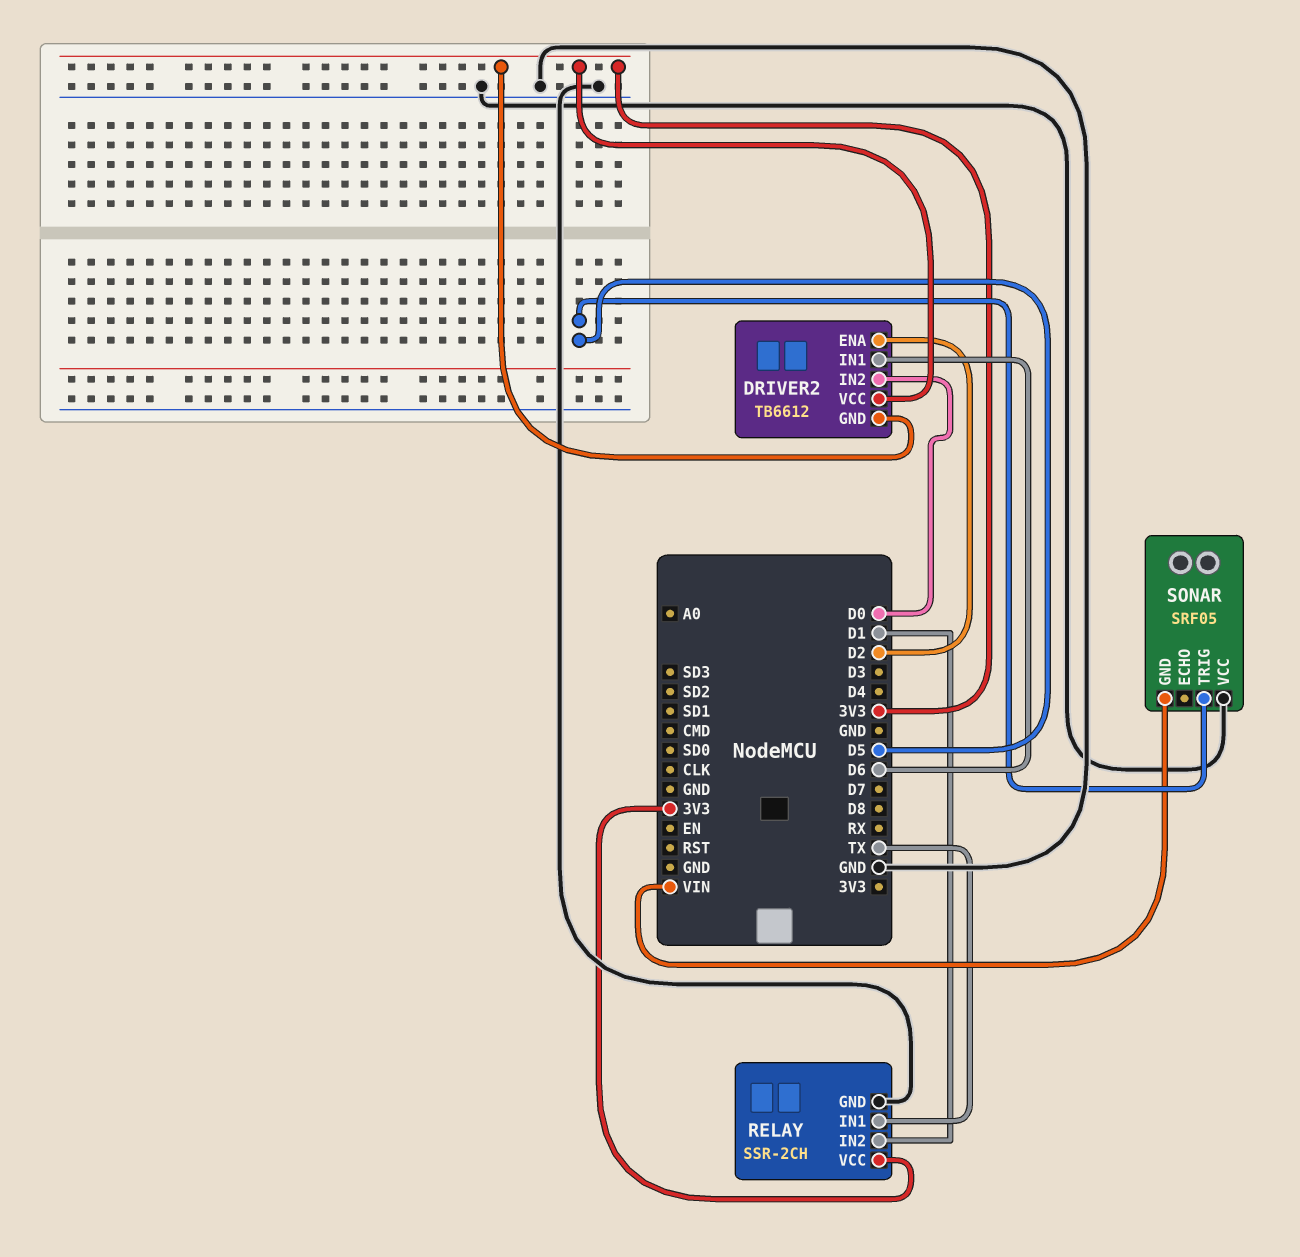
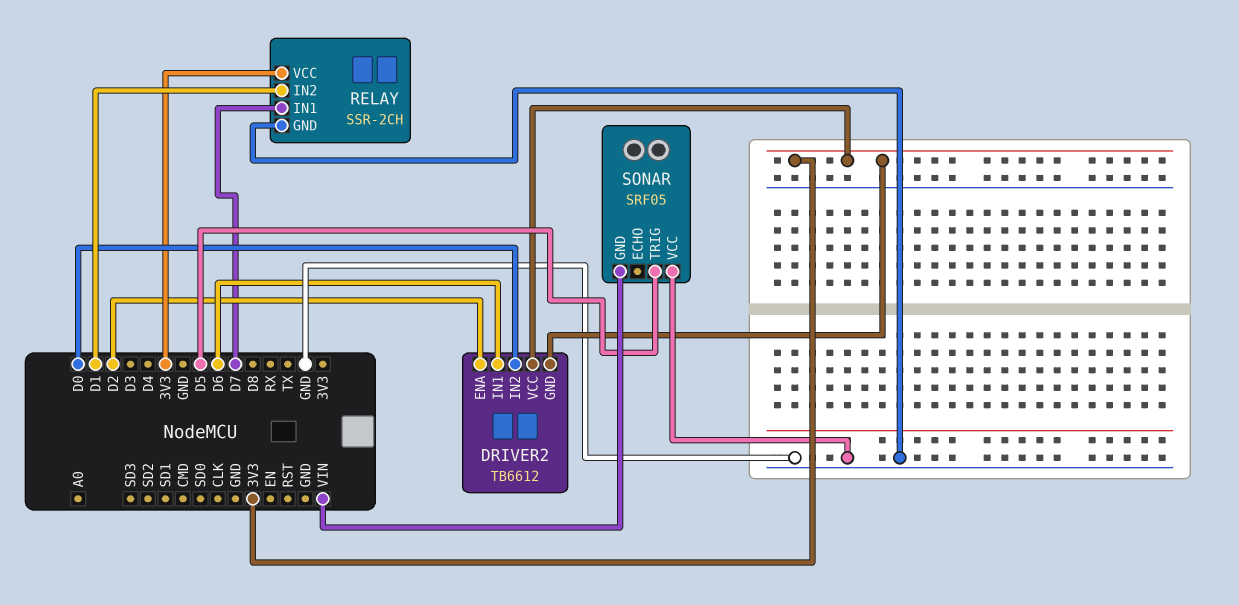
RELAY pin IN1: TX -> D7

